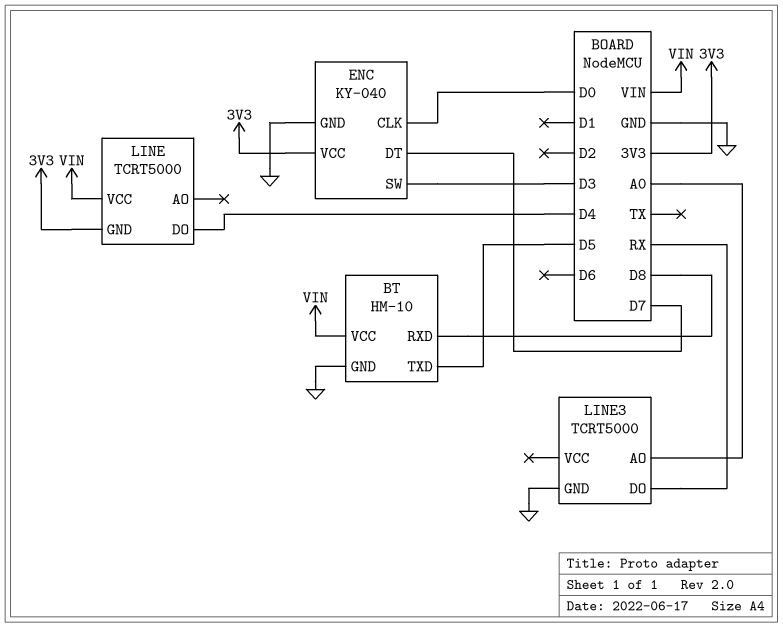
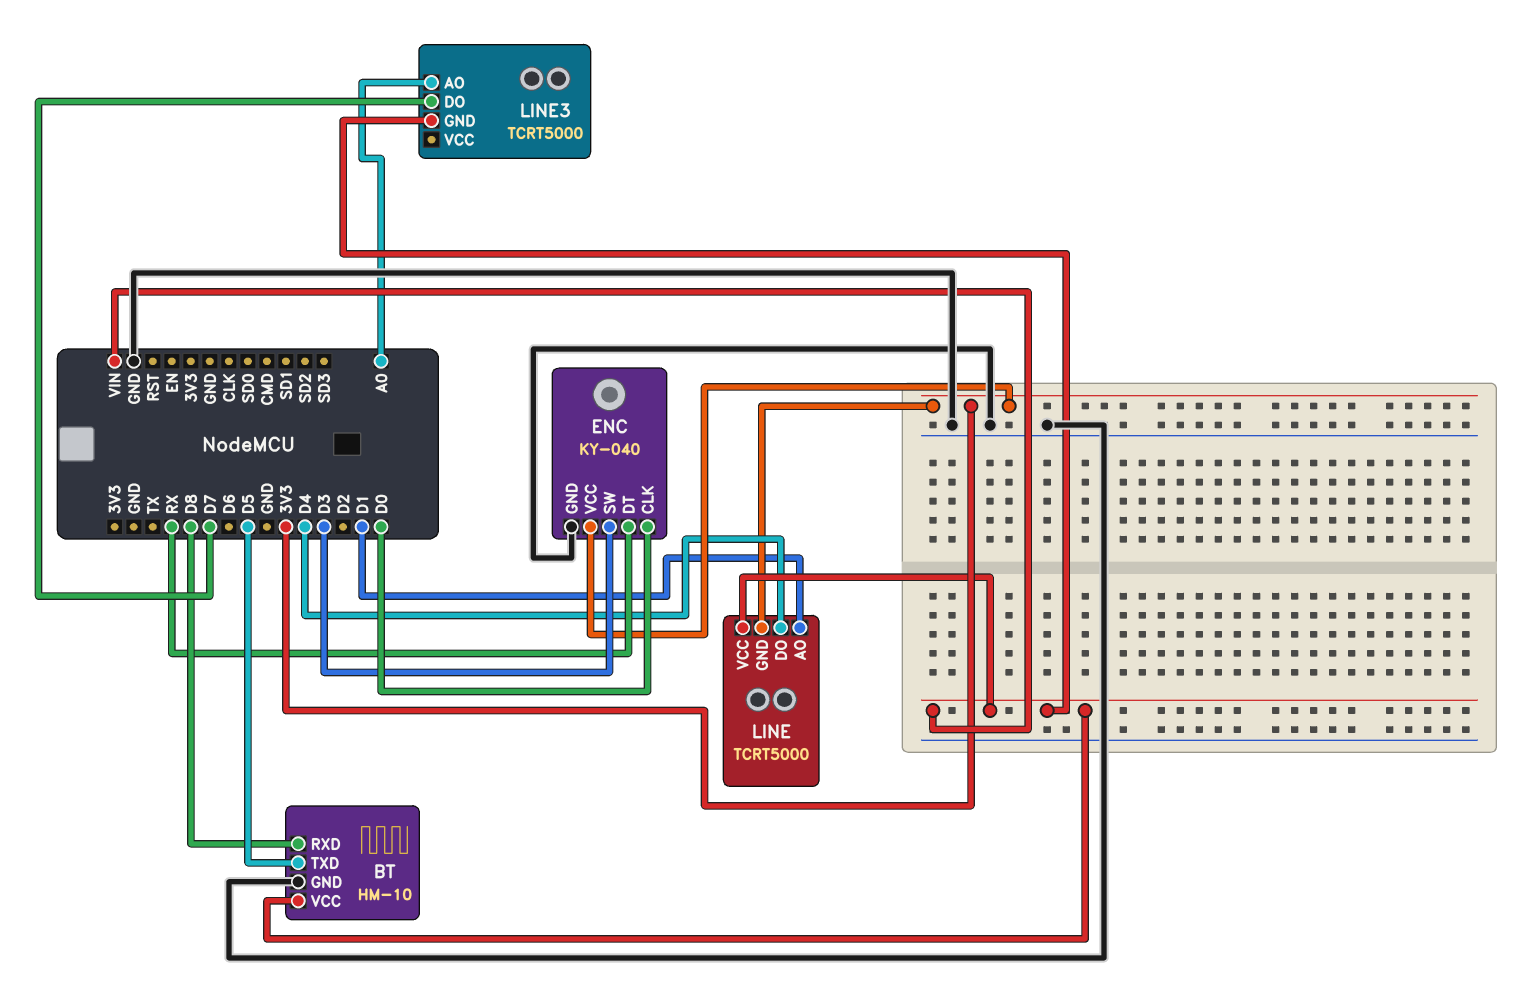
ENC pin DT: D7 -> RX
LINE pin AO: none -> D1
LINE3 pin DO: RX -> D7
LINE3 pin GND: GND -> VIN

